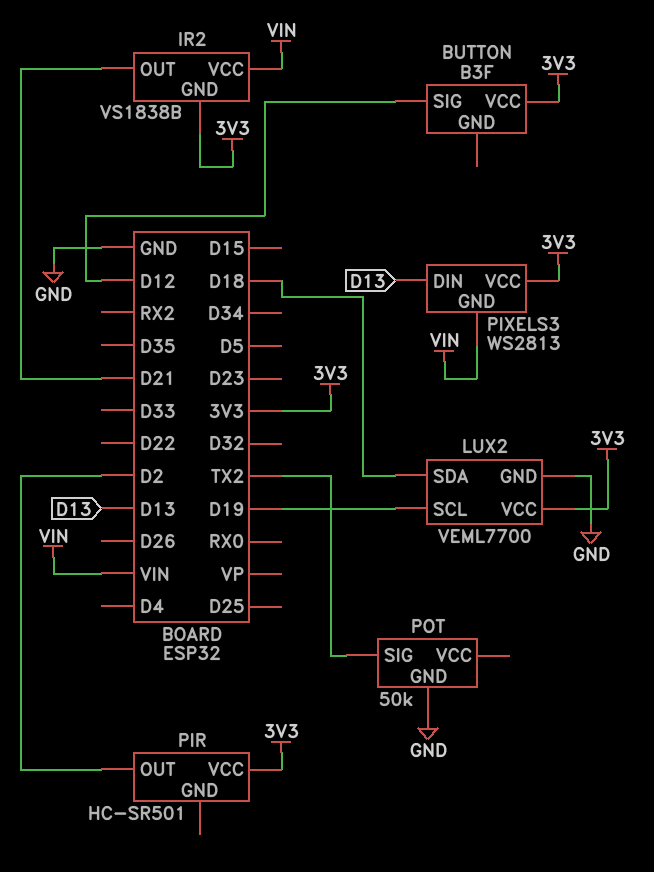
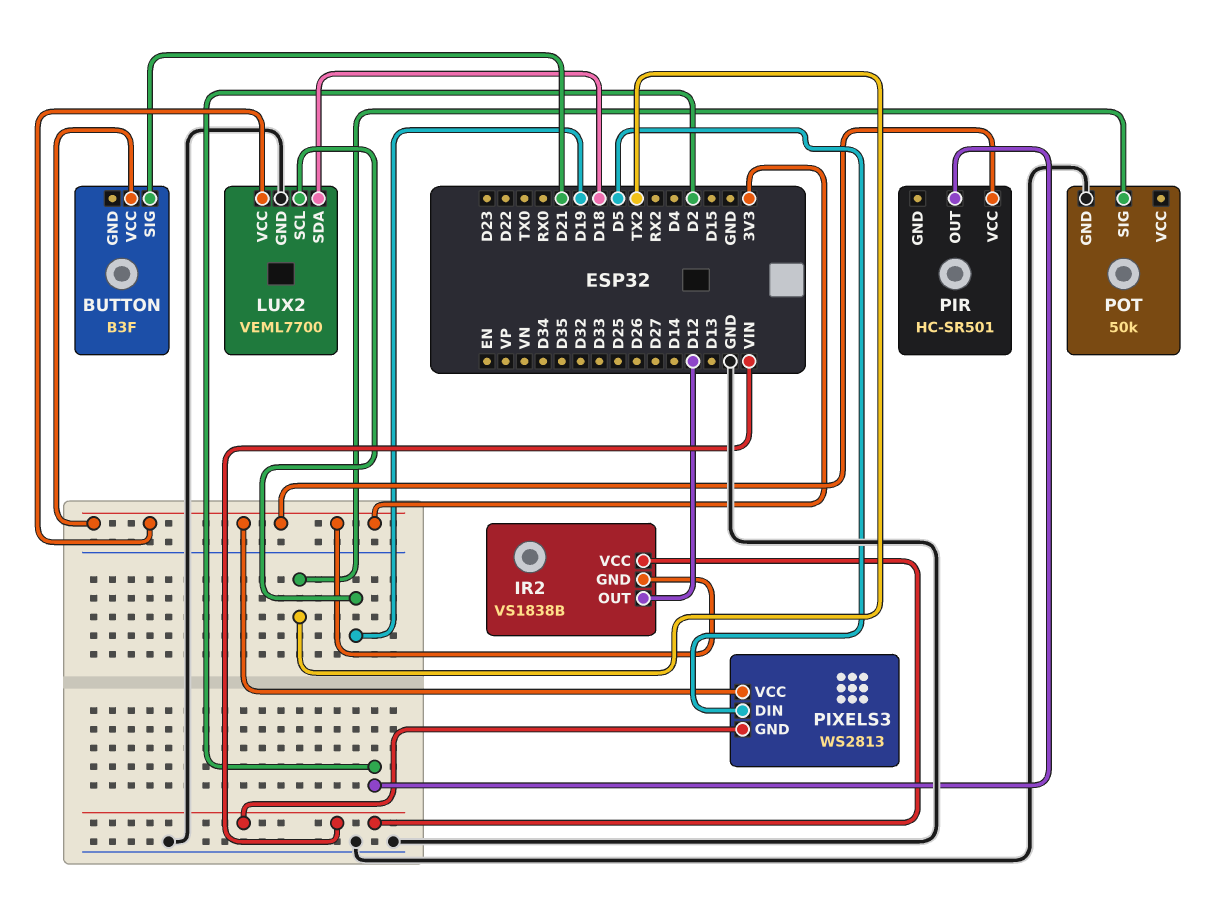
BUTTON pin SIG: D12 -> D21
IR2 pin OUT: D21 -> D12
PIXELS3 pin DIN: D13 -> D5

